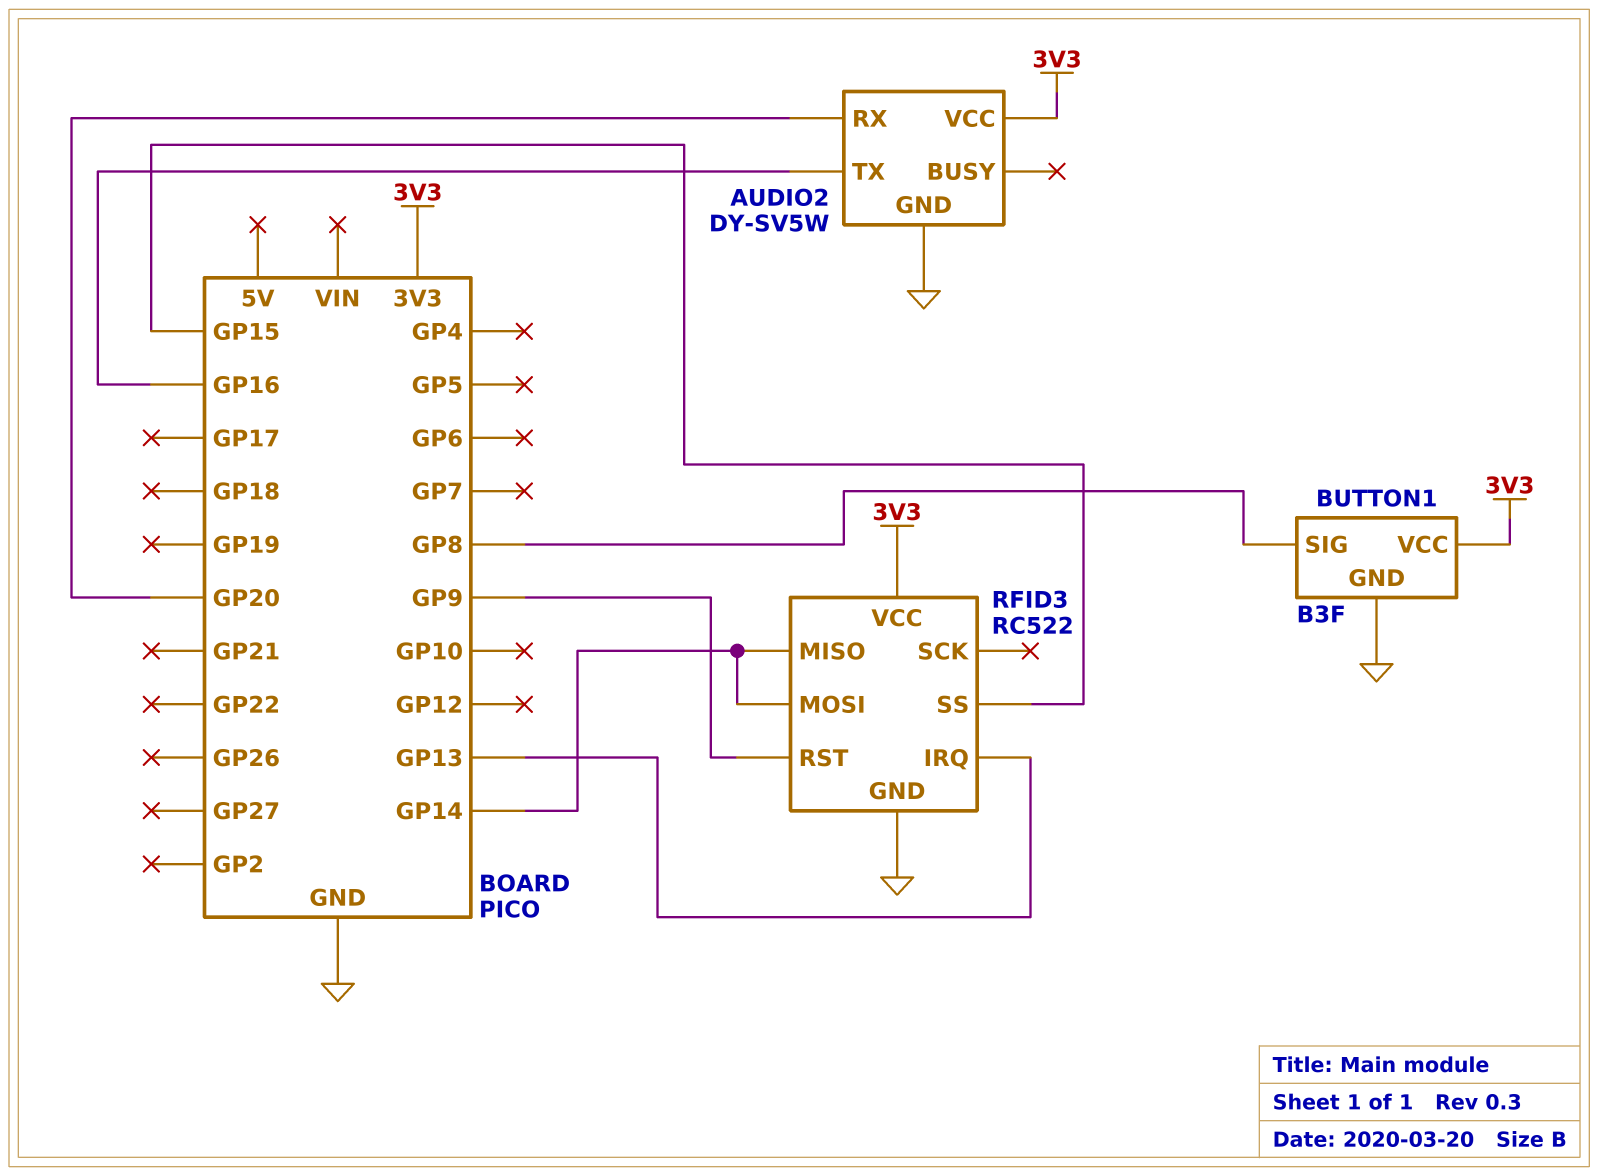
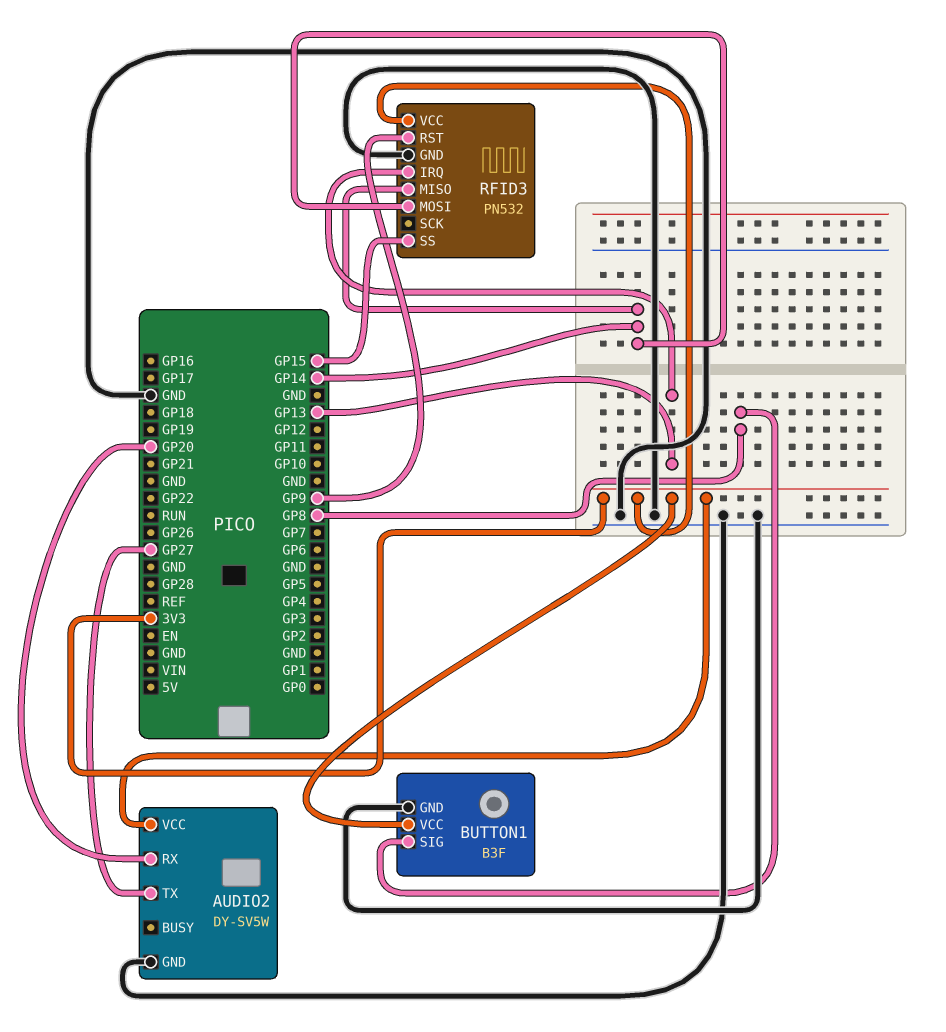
AUDIO2 pin TX: GP16 -> GP27
RFID3: RC522 -> PN532

